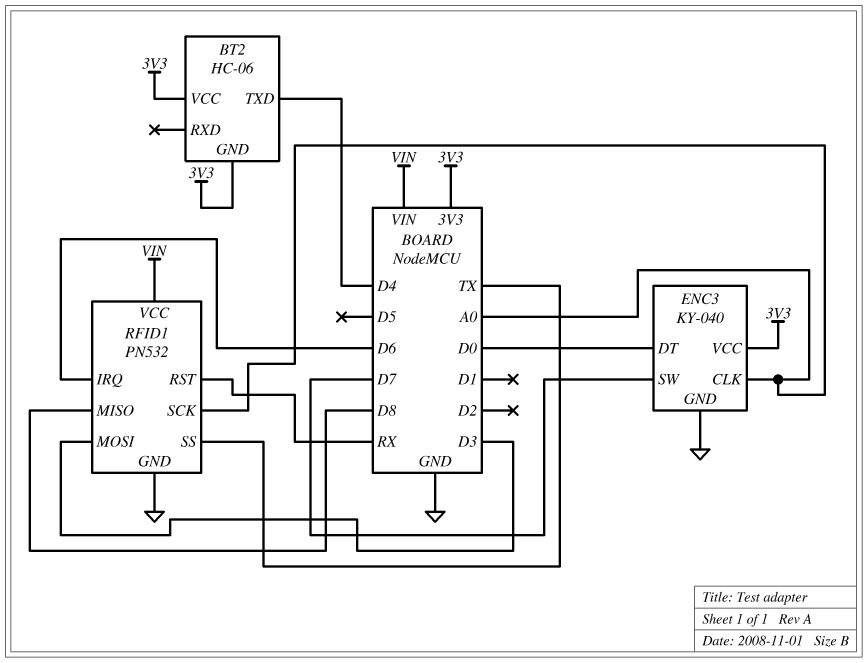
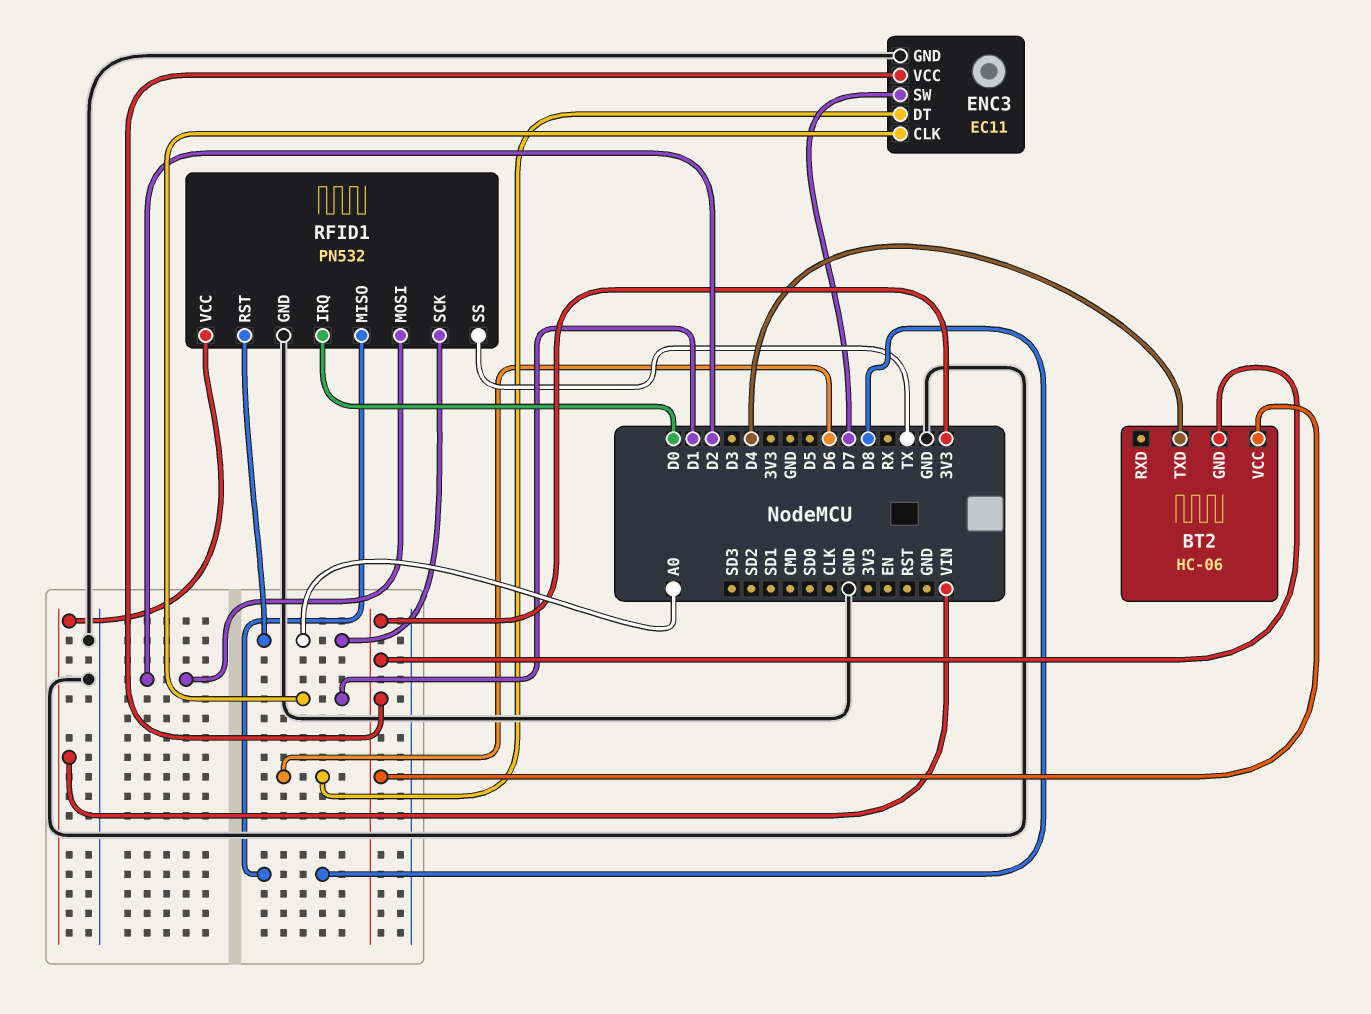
ENC3: KY-040 -> EC11
ENC3 pin CLK: A0 -> D1
ENC3 pin DT: D0 -> D6
RFID1 pin IRQ: D6 -> D0
RFID1 pin MOSI: D3 -> D2
RFID1 pin RST: RX -> A0

